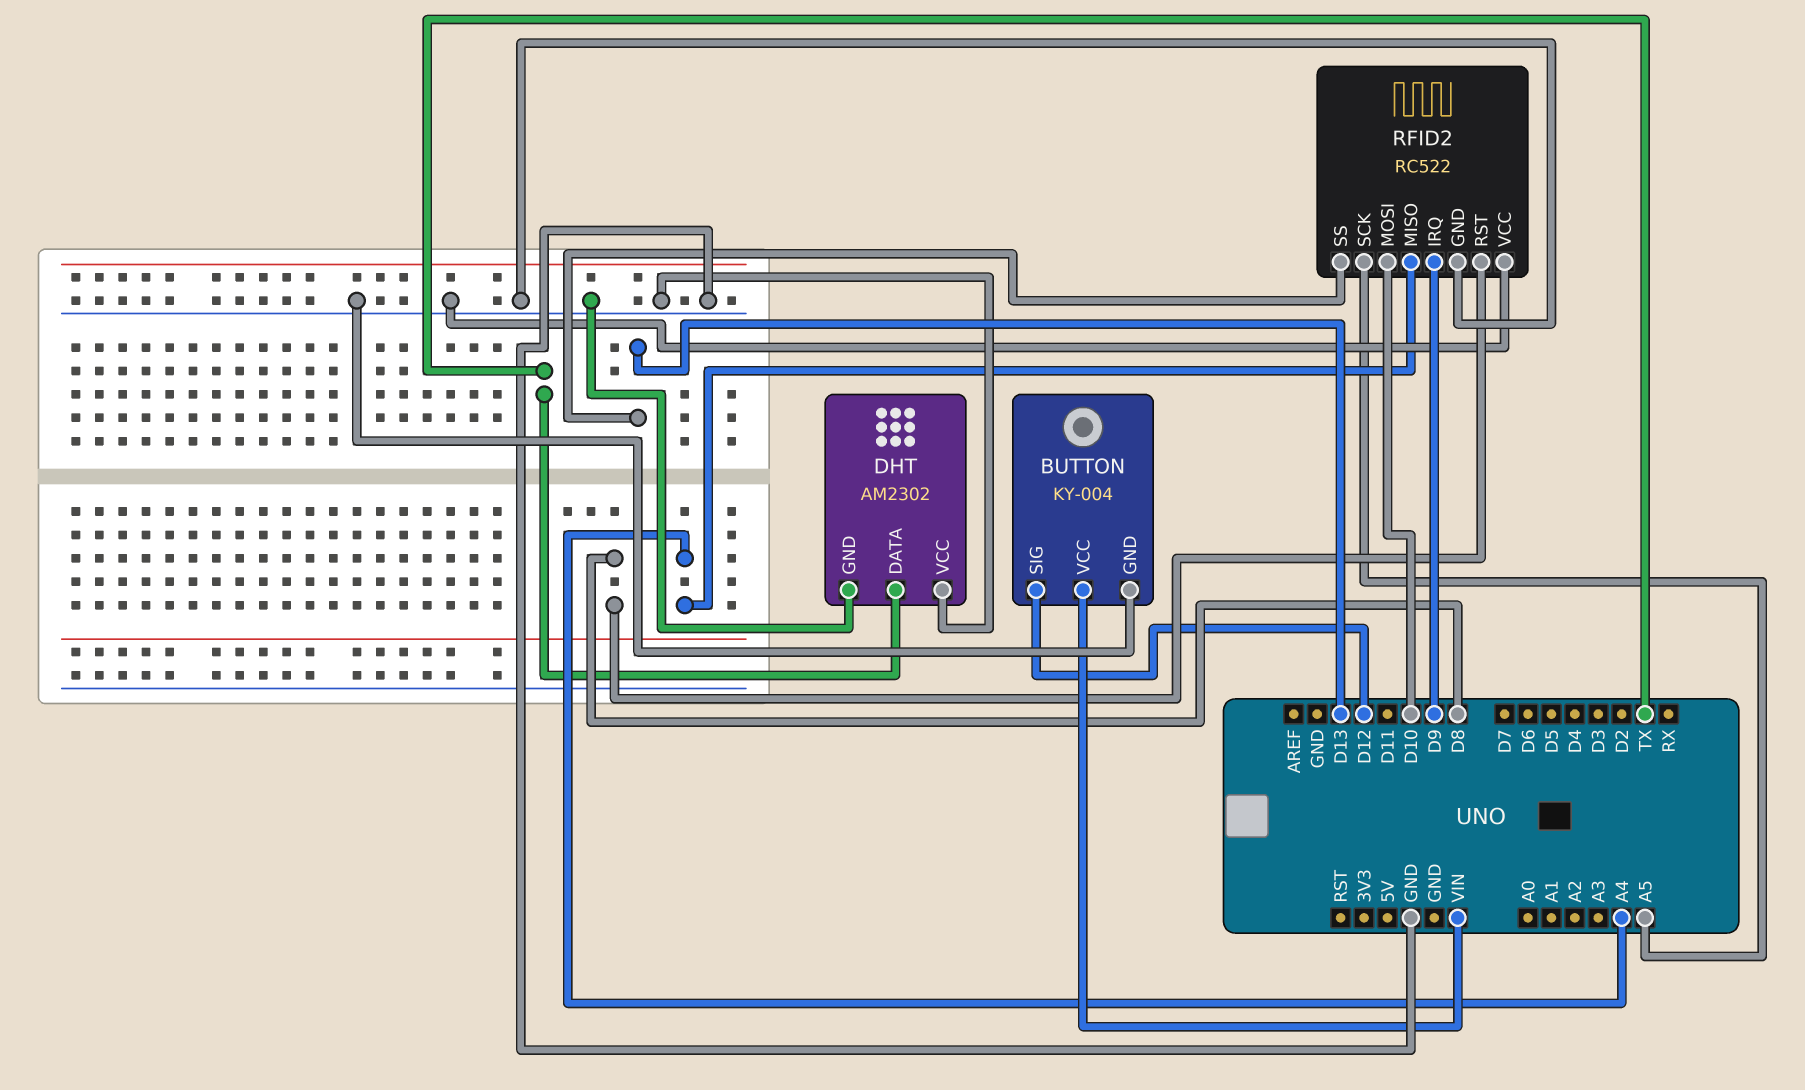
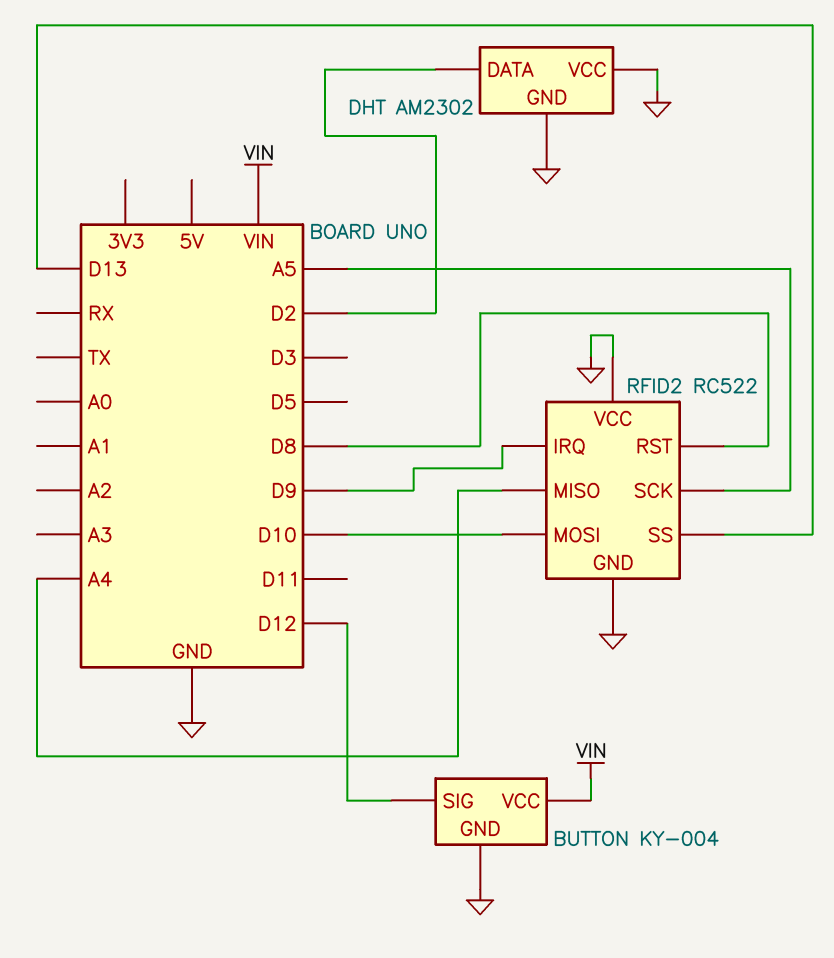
DHT pin DATA: TX -> D2

